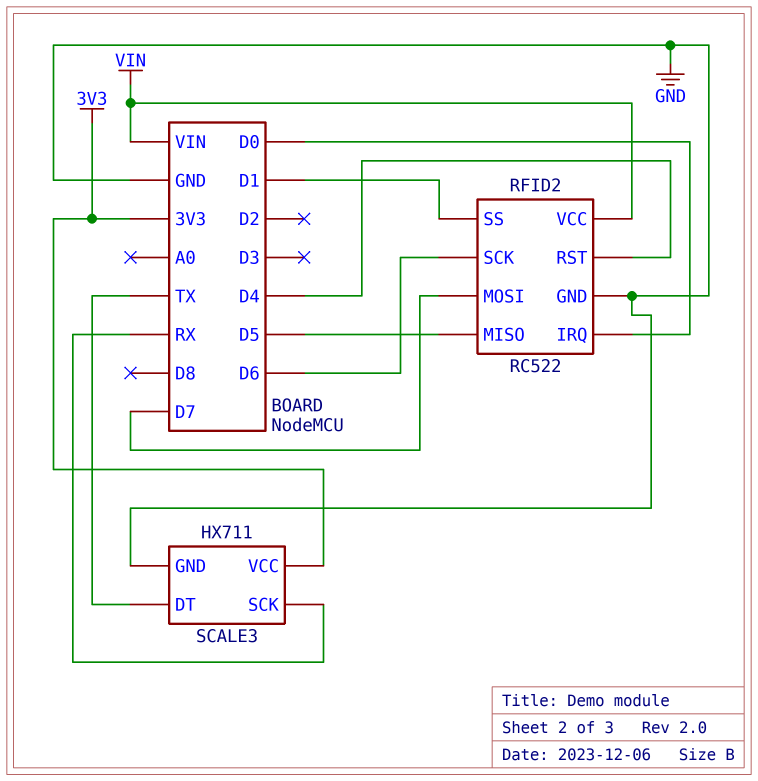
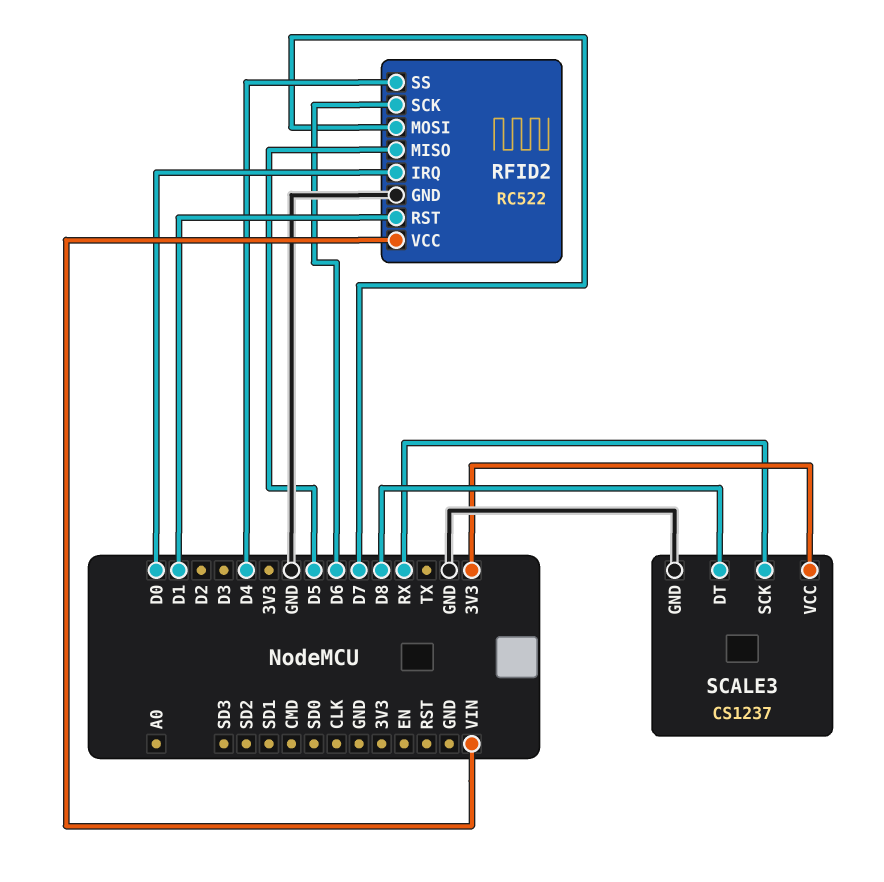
RFID2 pin RST: D4 -> D1
RFID2 pin SS: D1 -> D4
SCALE3: HX711 -> CS1237
SCALE3 pin DT: TX -> D8

